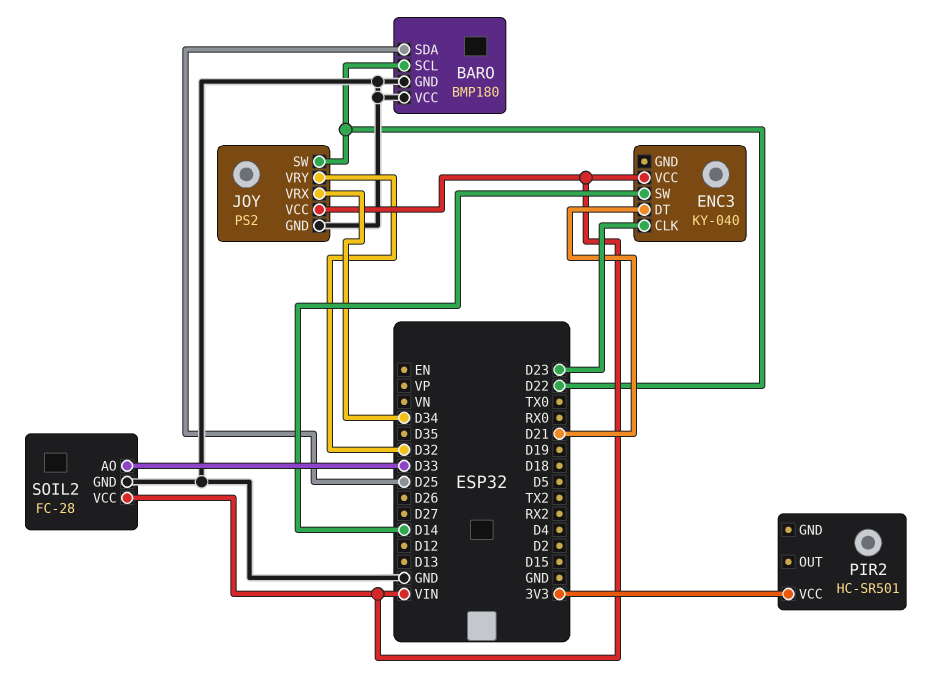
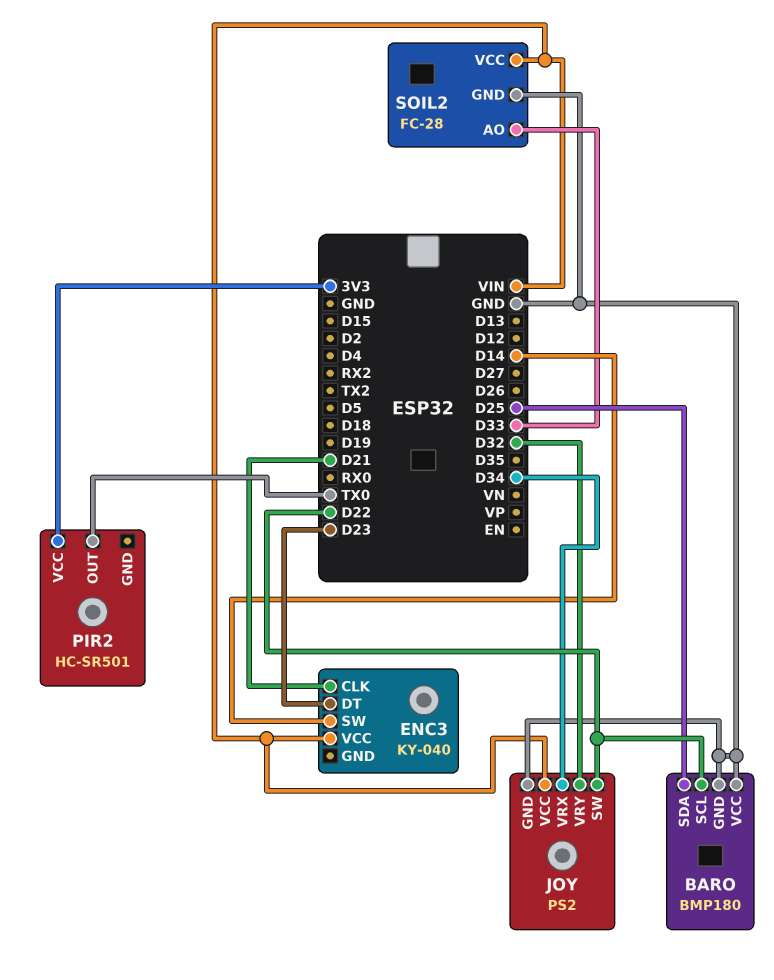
ENC3 pin CLK: D23 -> D21
ENC3 pin DT: D21 -> D23
PIR2 pin OUT: none -> TX0

